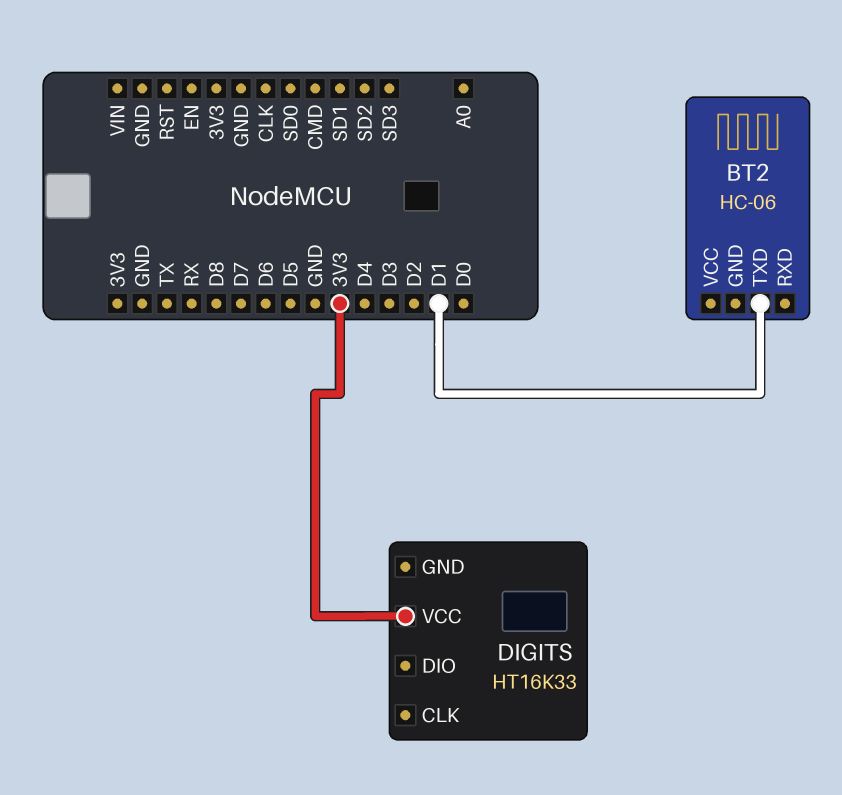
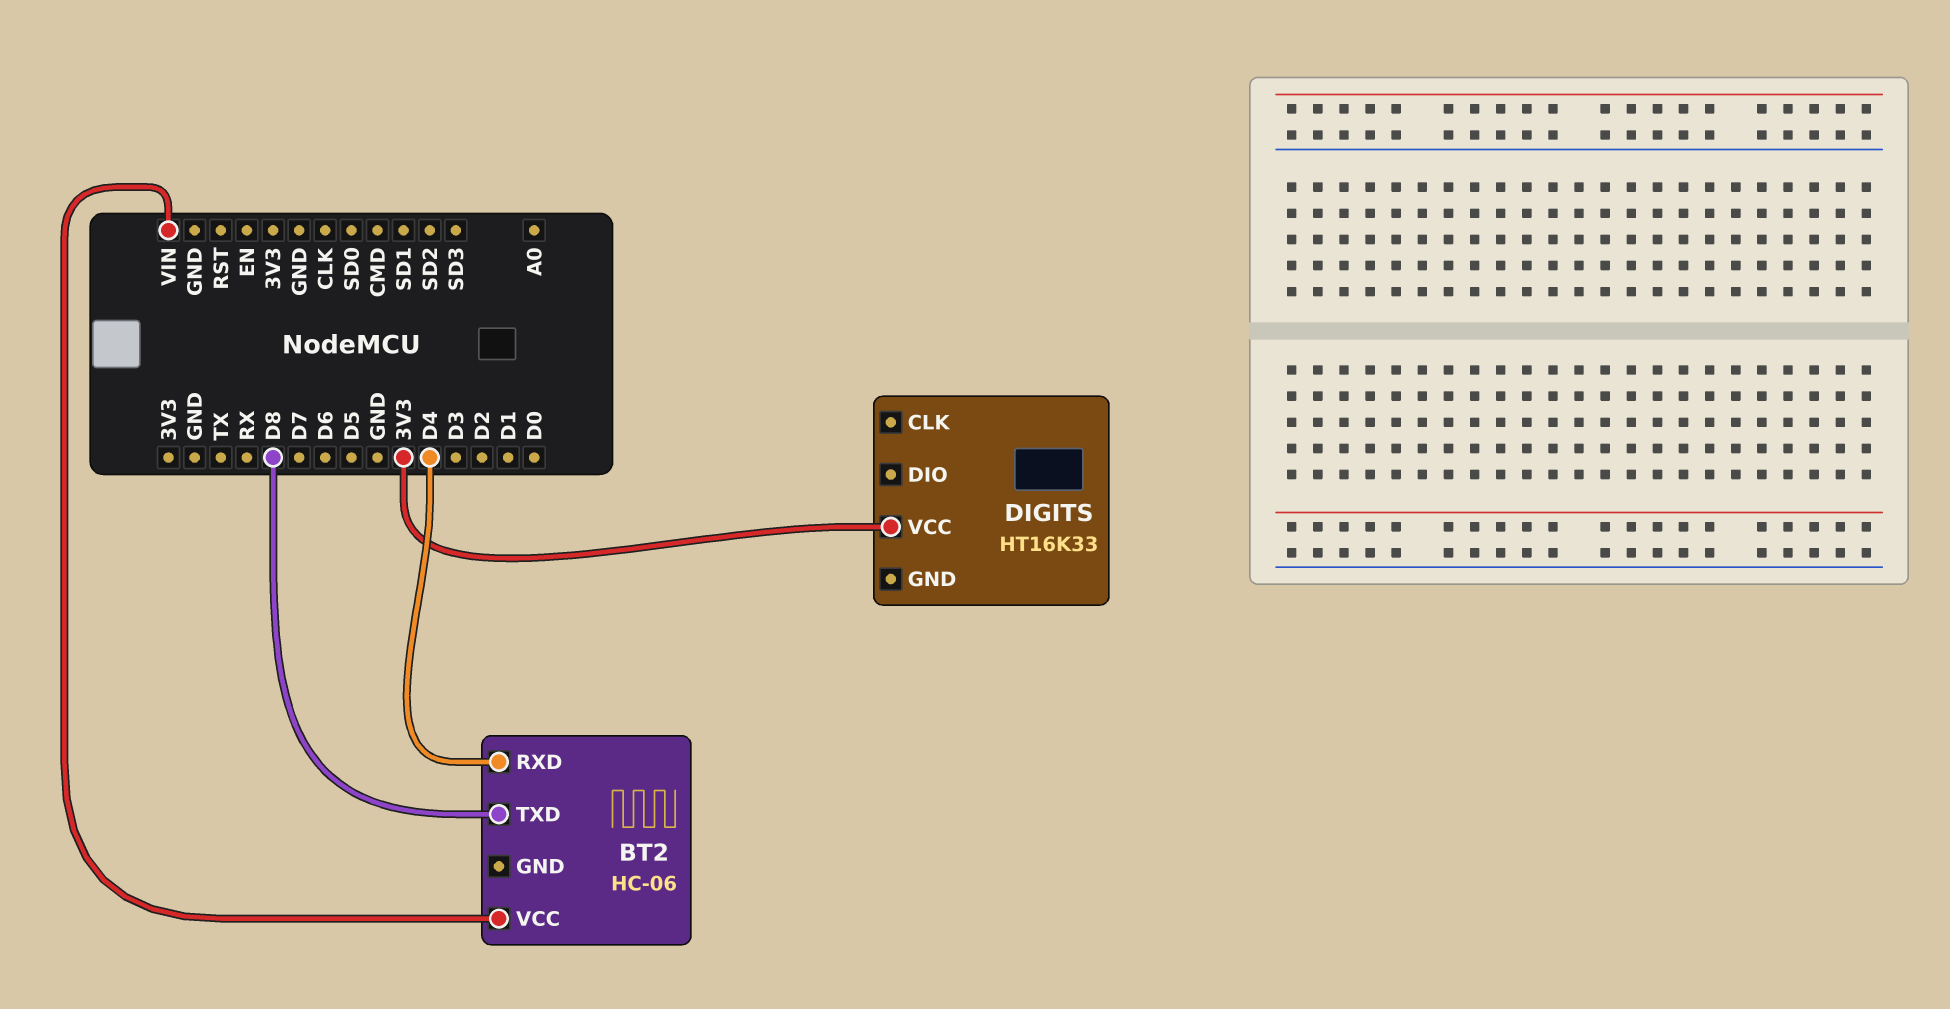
BT2 pin RXD: none -> D4
BT2 pin TXD: D1 -> D8
BT2 pin VCC: none -> VIN

